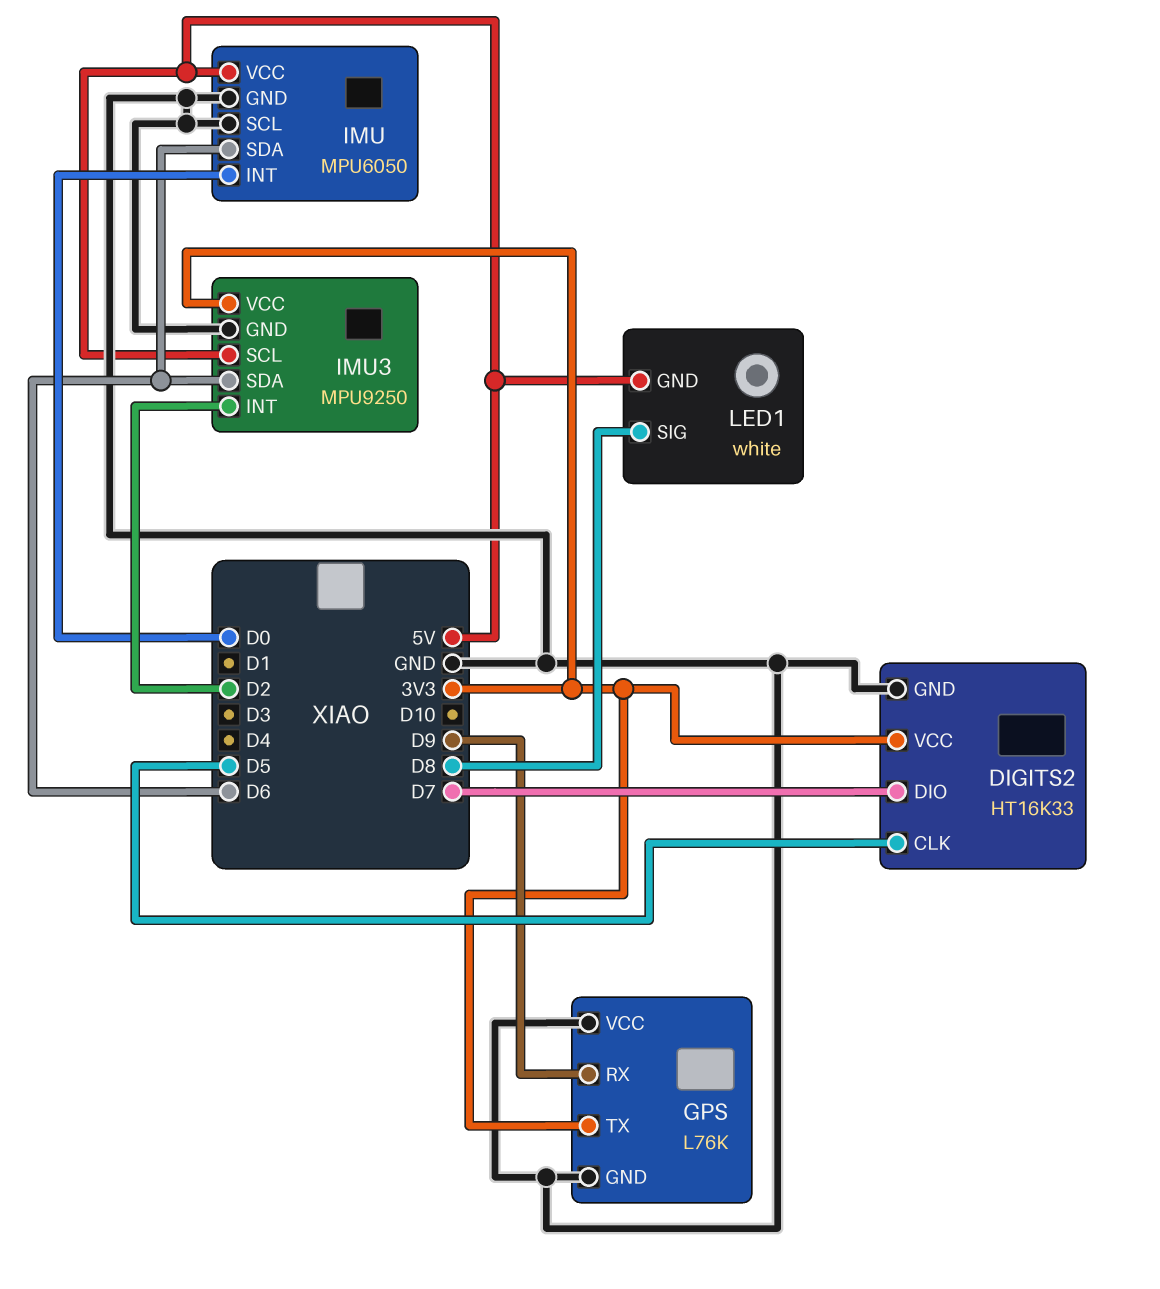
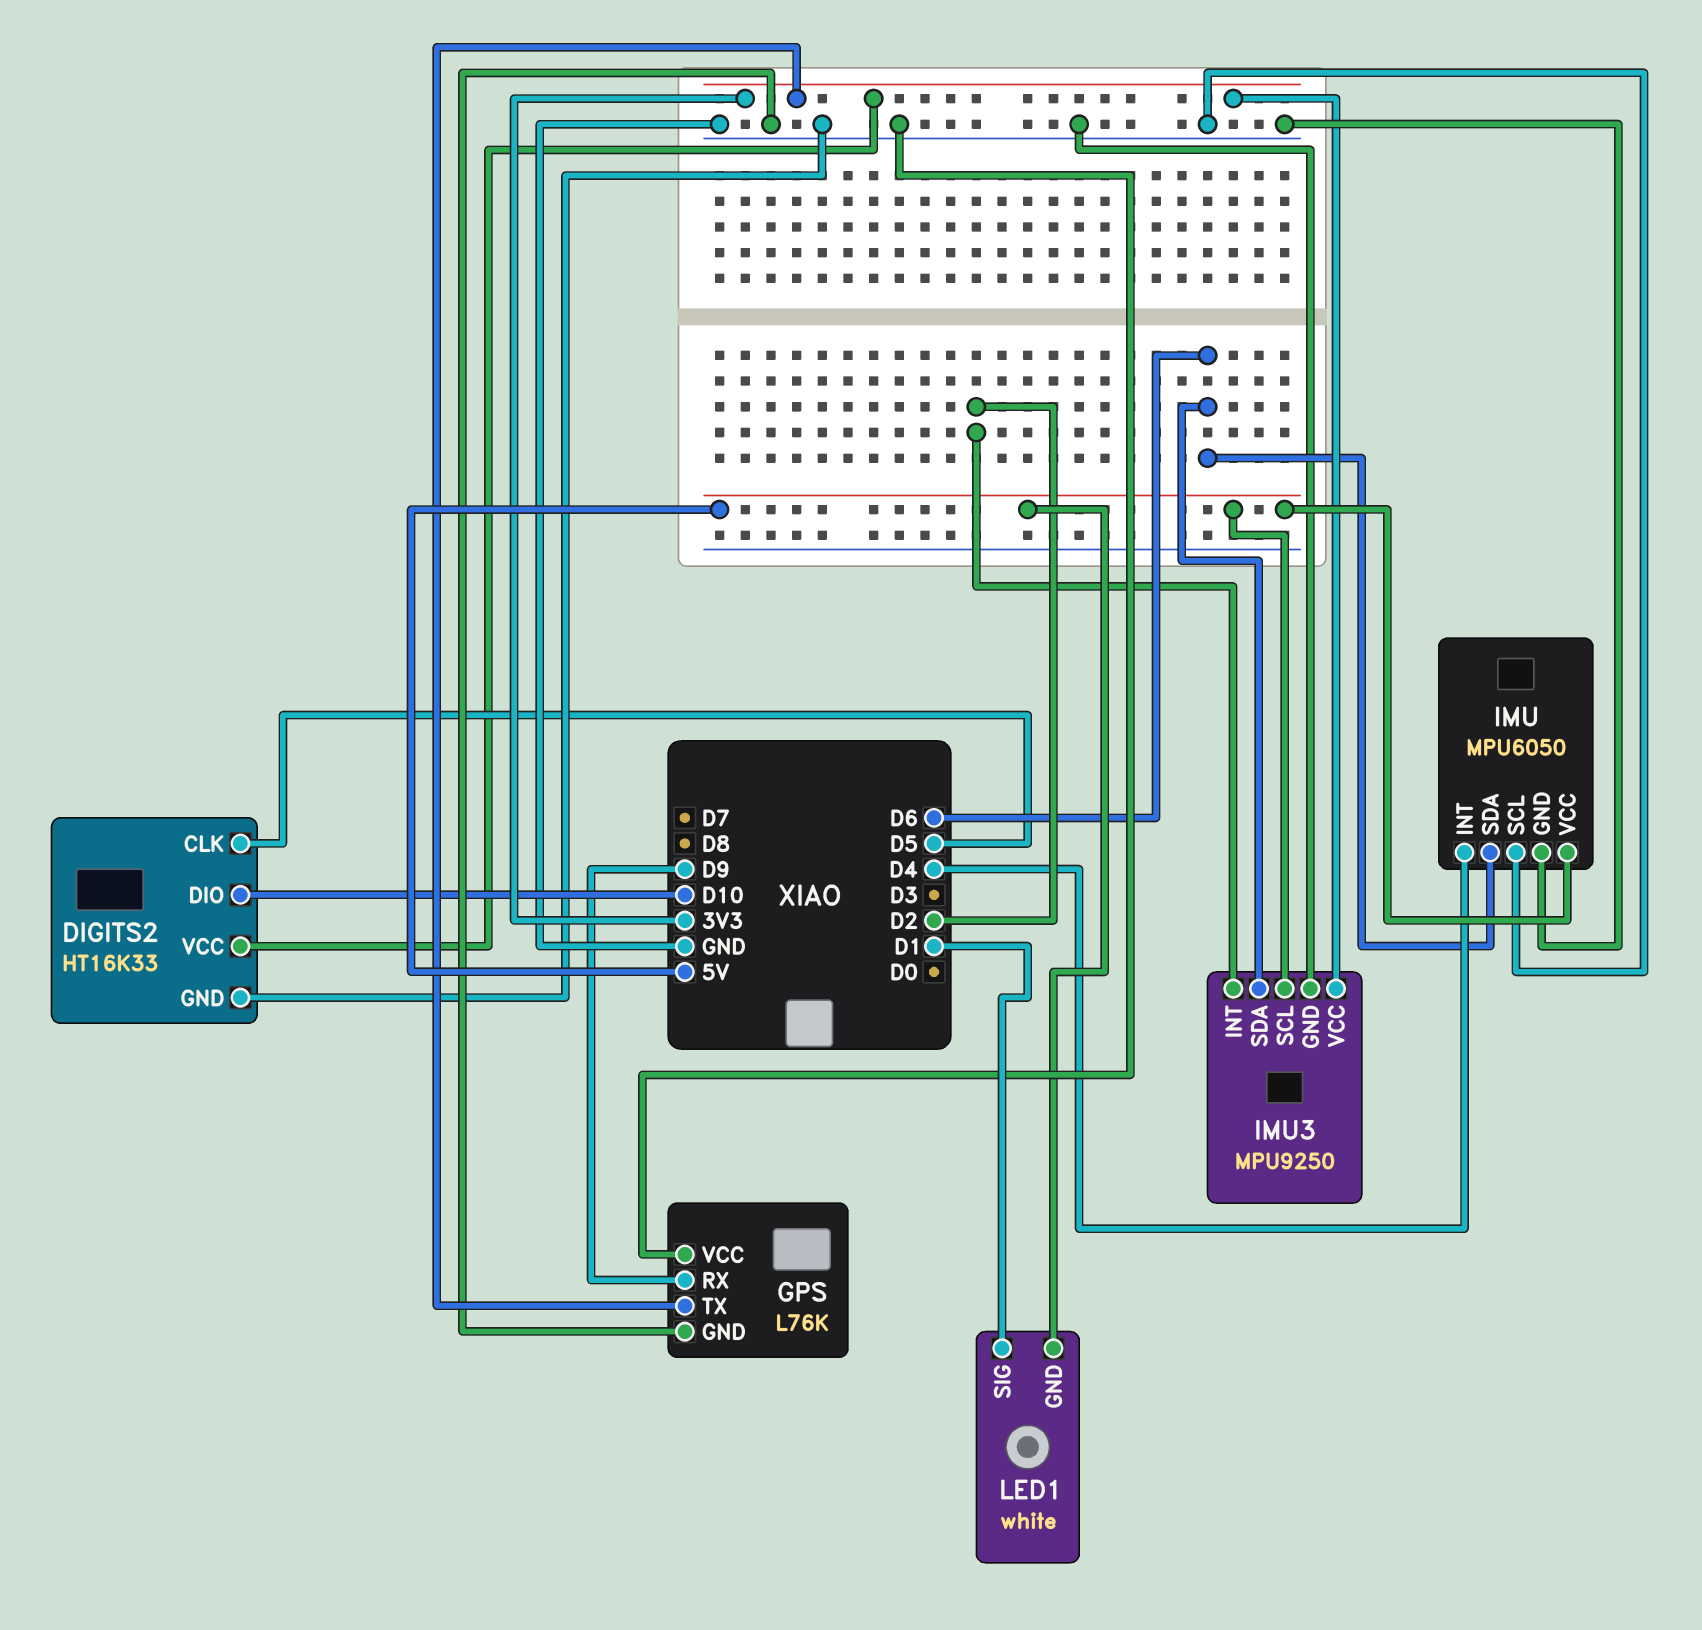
DIGITS2 pin DIO: D7 -> D10
IMU pin INT: D0 -> D4
LED1 pin SIG: D8 -> D1

